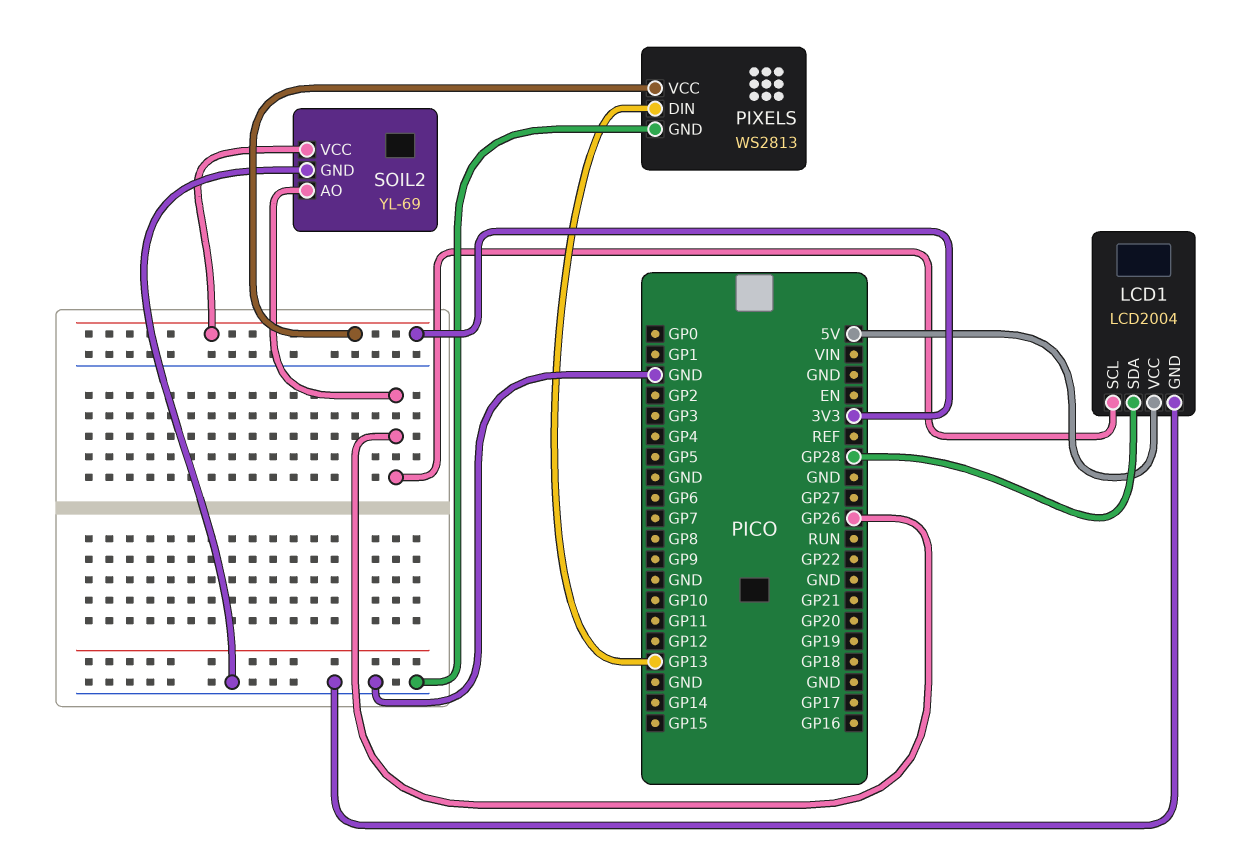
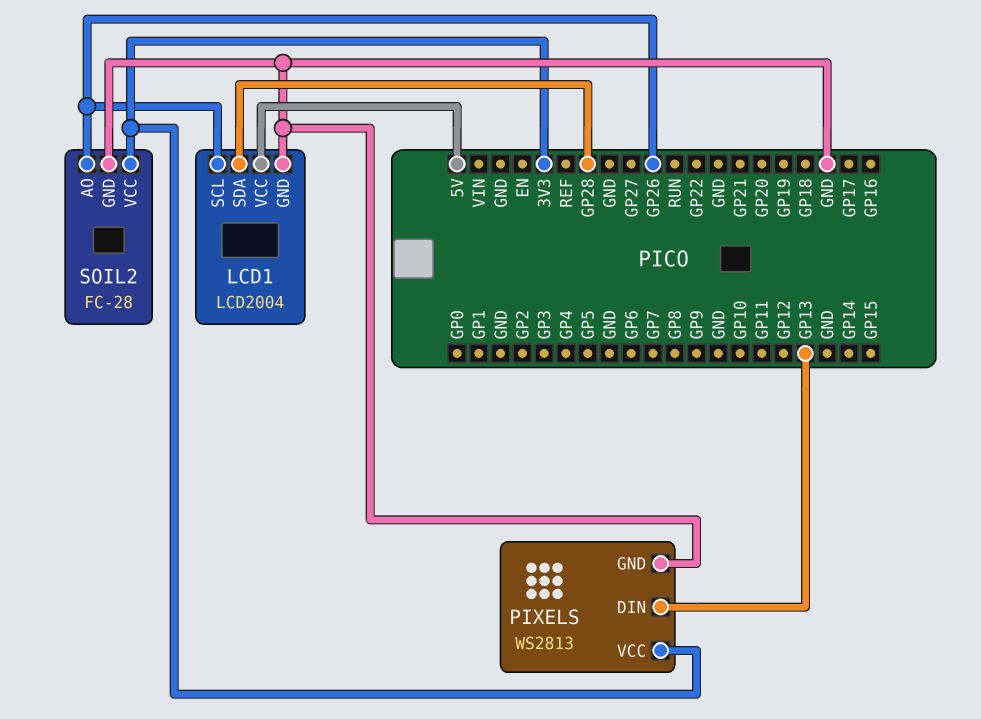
SOIL2: YL-69 -> FC-28

